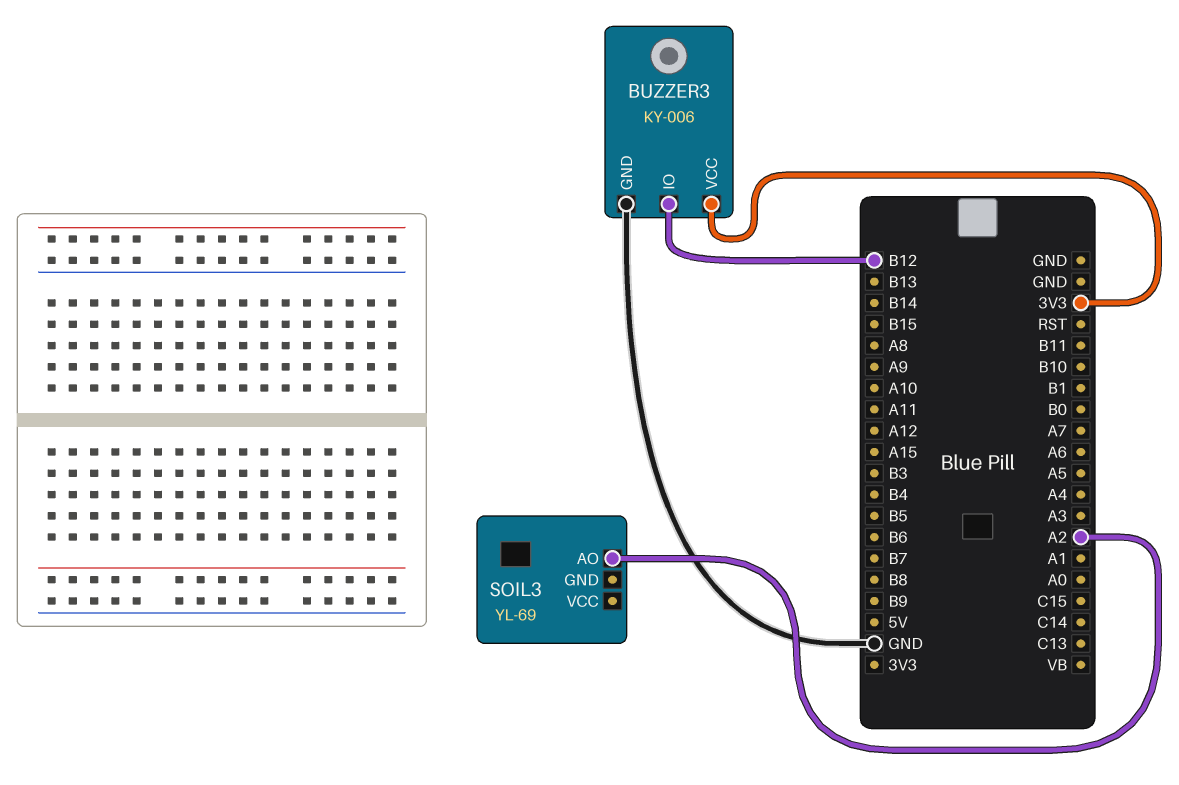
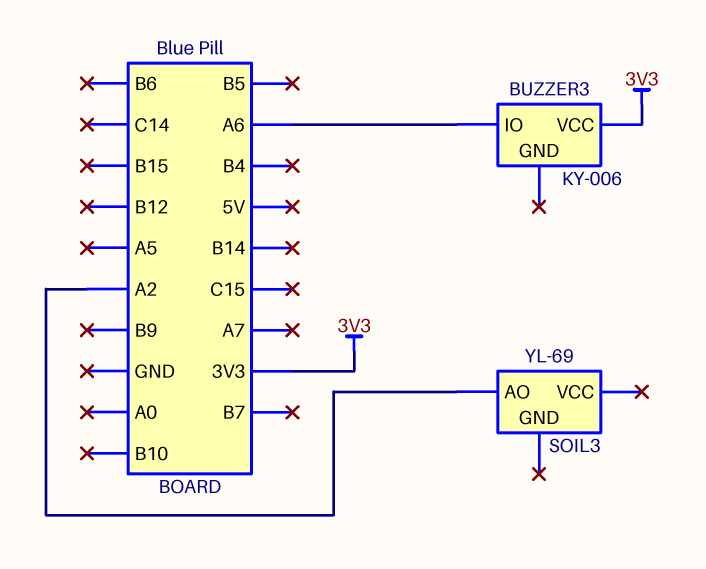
BUZZER3 pin GND: GND -> none
BUZZER3 pin IO: B12 -> A6

